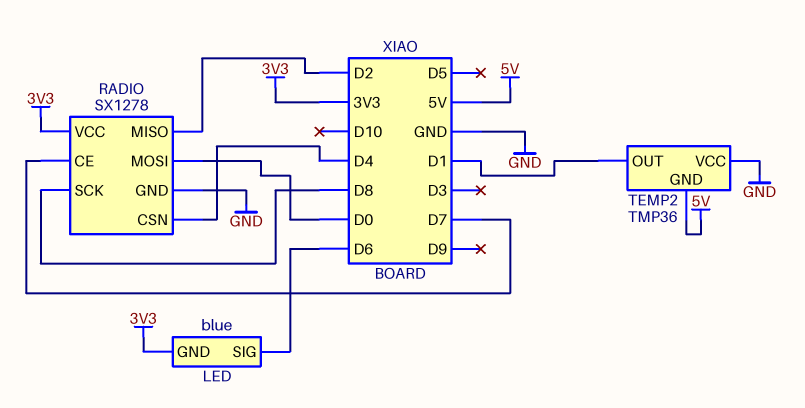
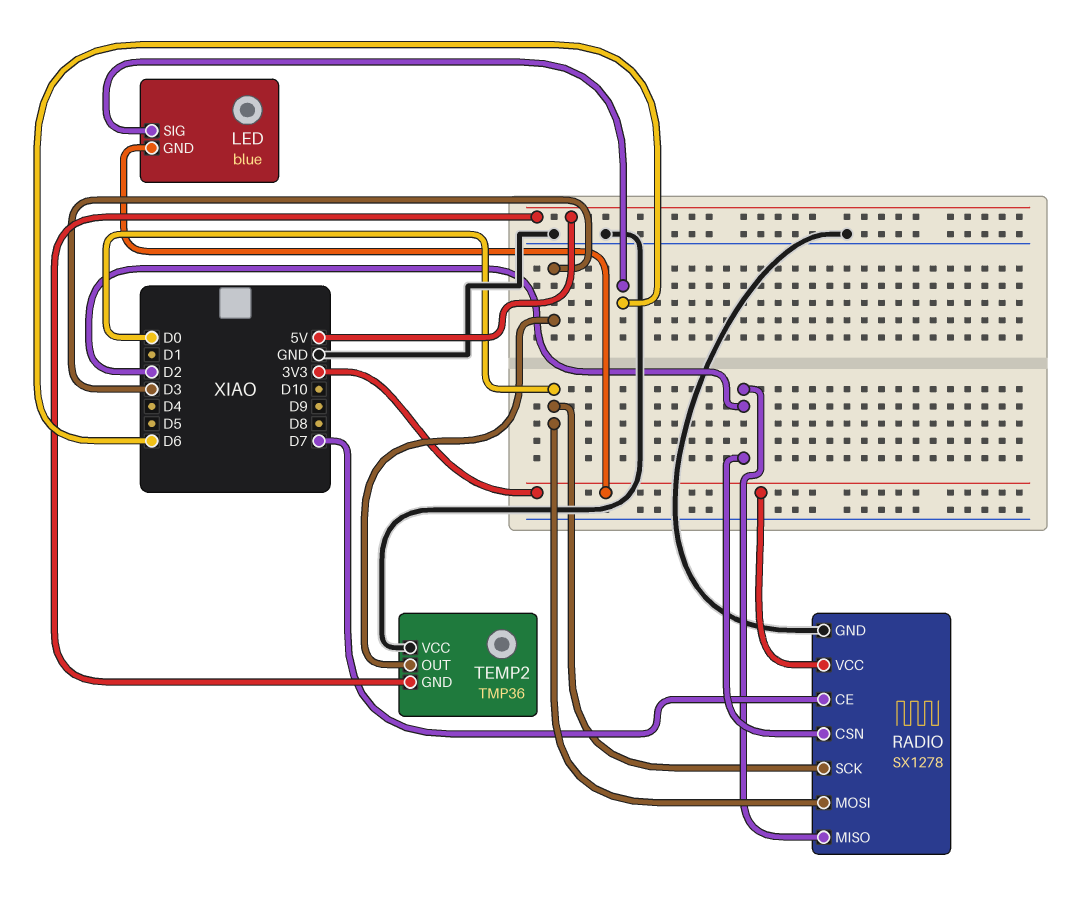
RADIO pin CSN: D4 -> D2
RADIO pin SCK: D8 -> D0
TEMP2 pin OUT: D1 -> D3

